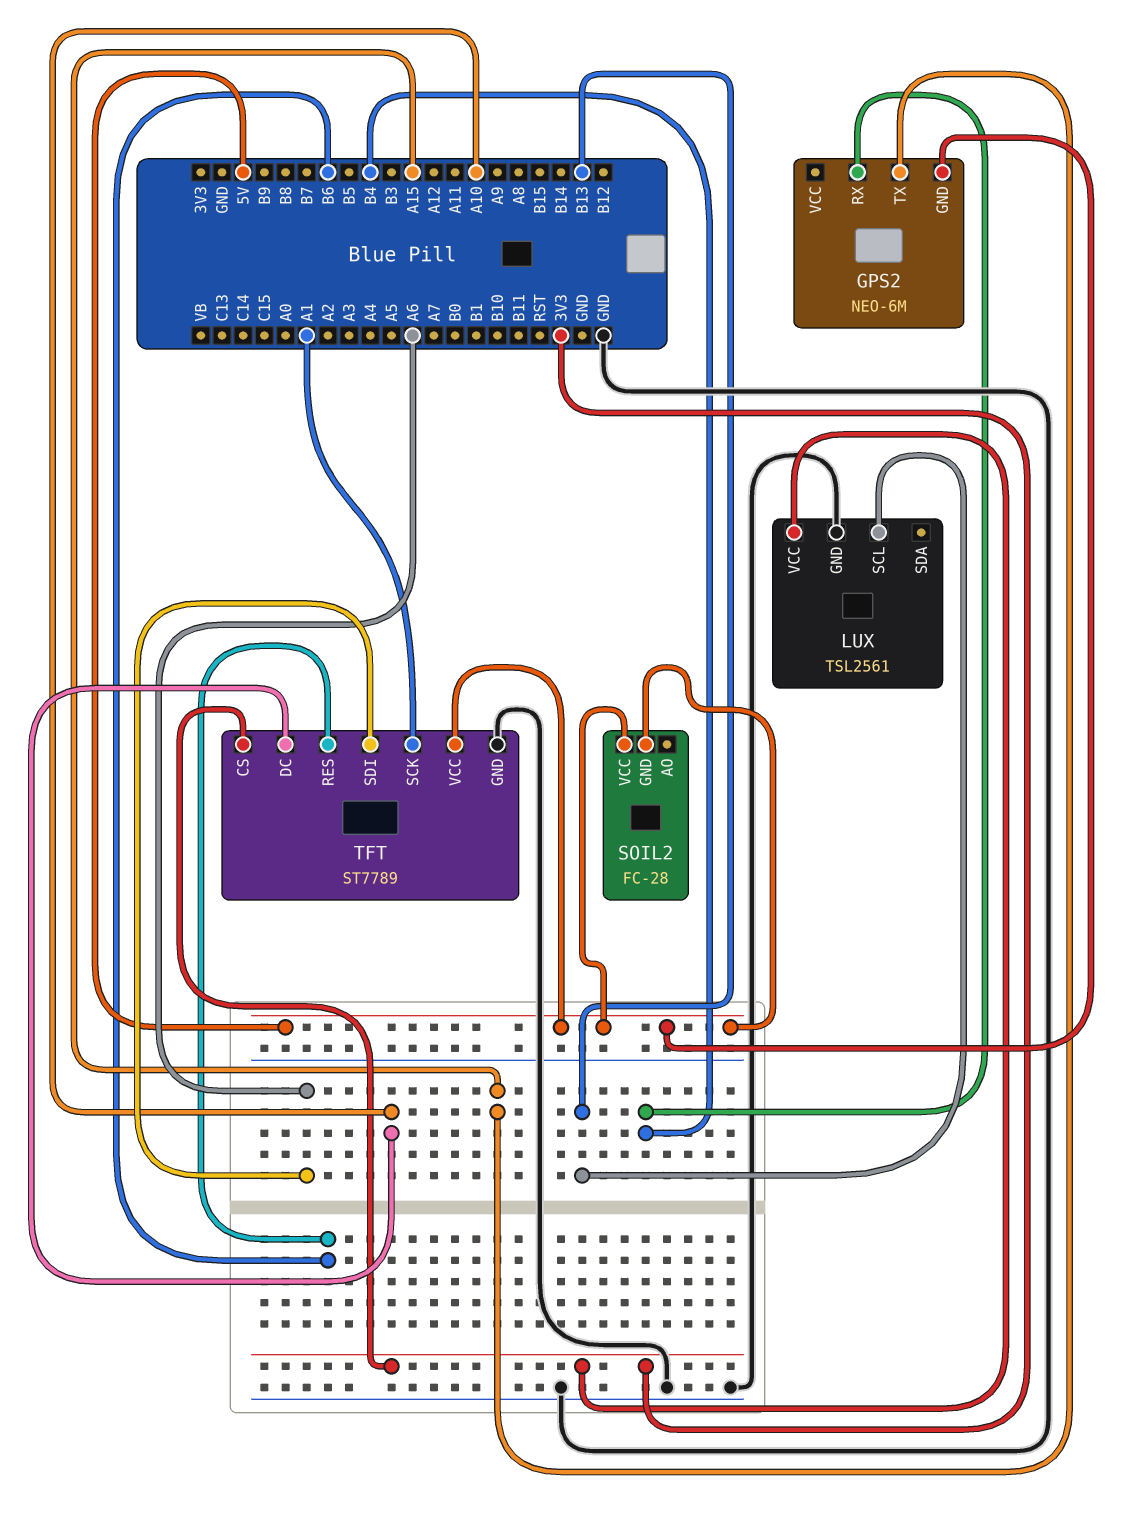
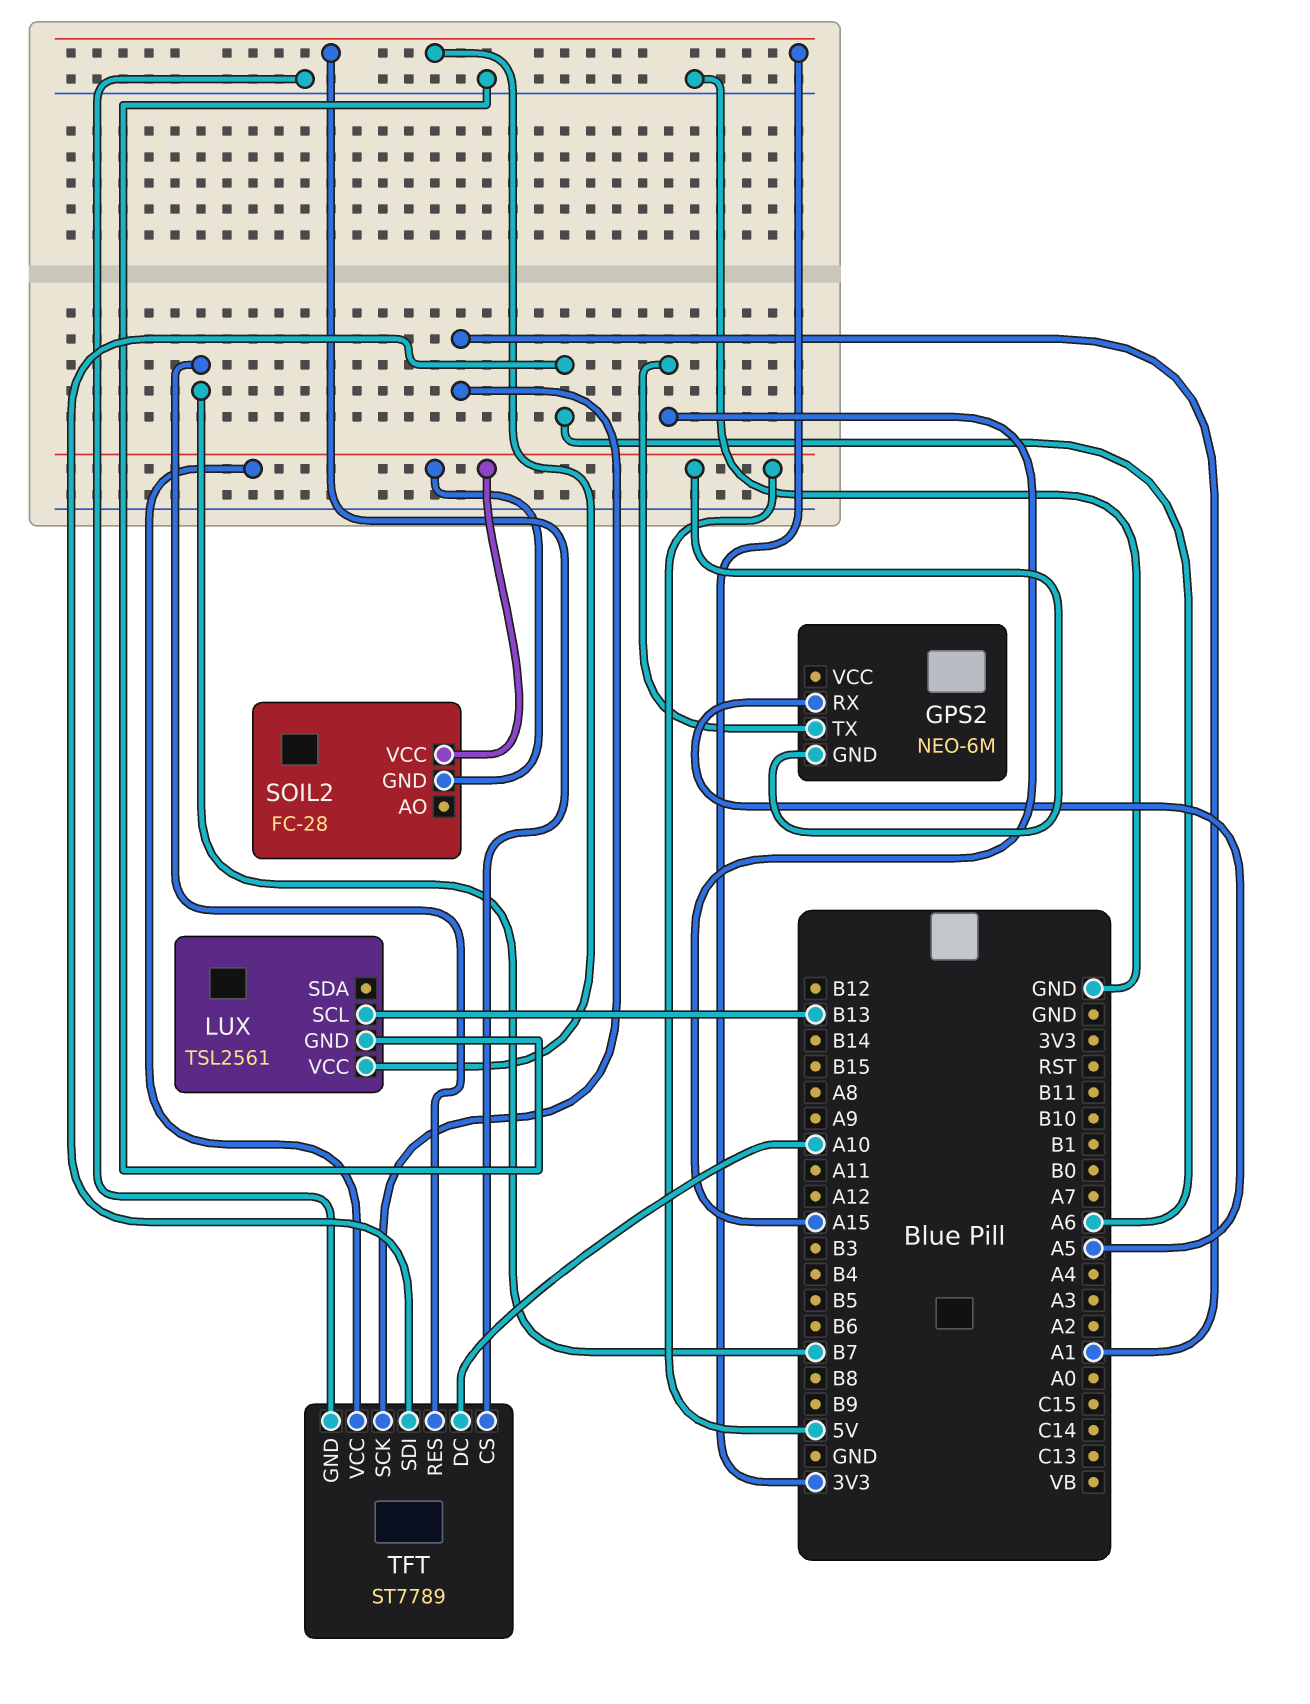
GPS2 pin RX: B4 -> A5
TFT pin RES: B6 -> B7

